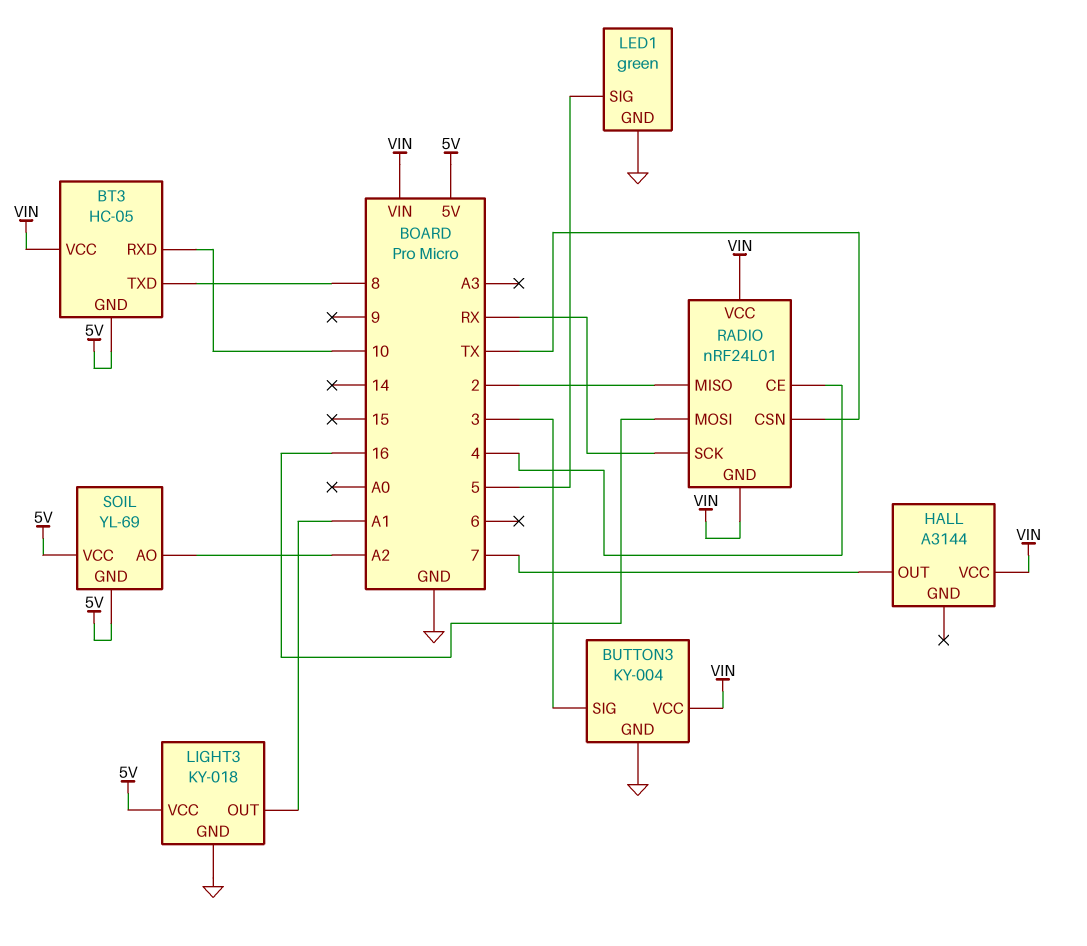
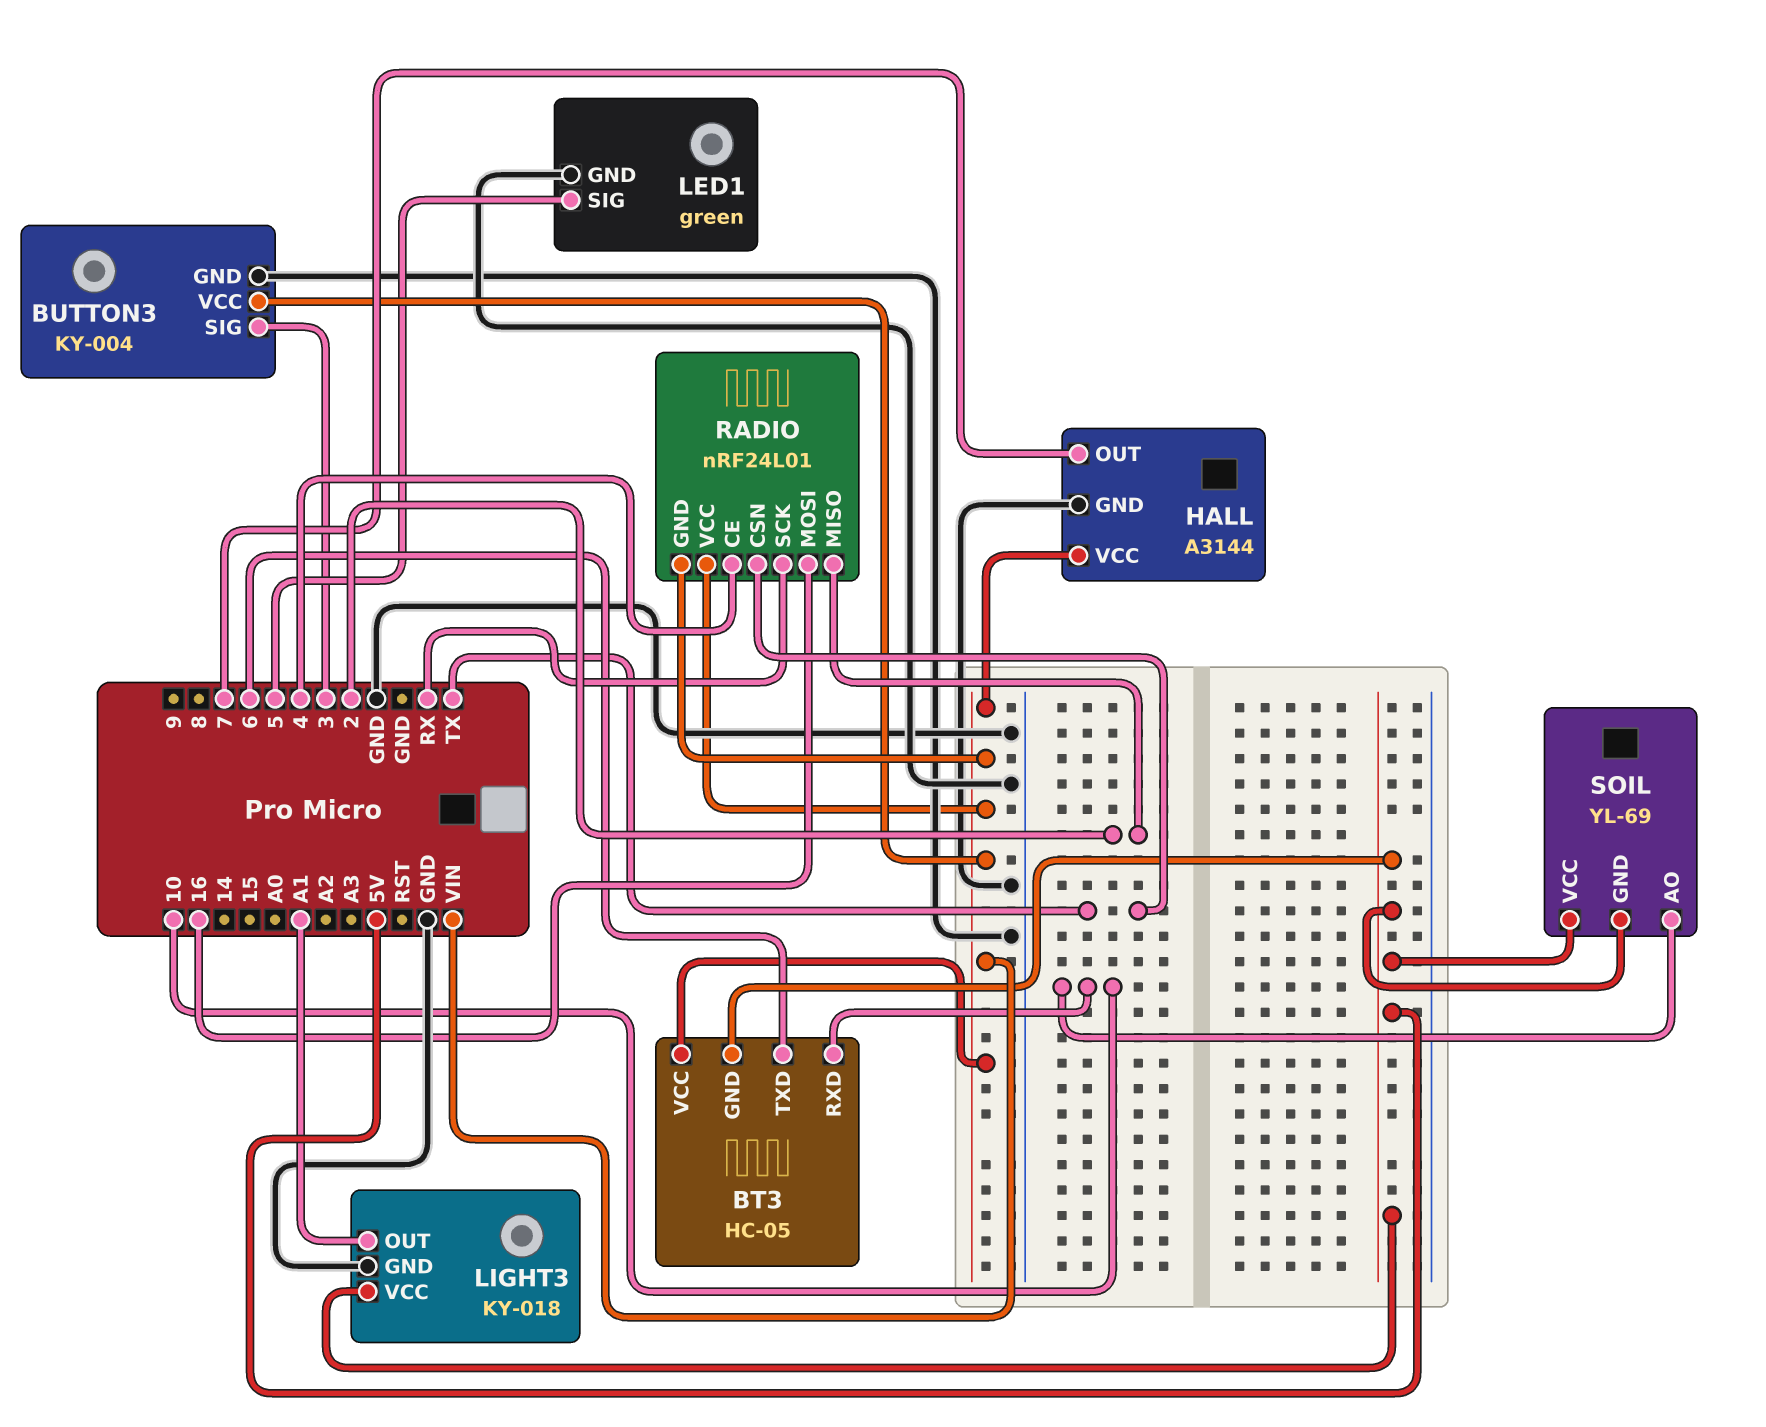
BT3 pin TXD: 8 -> 6
HALL pin GND: none -> GND
SOIL pin AO: A2 -> 10

